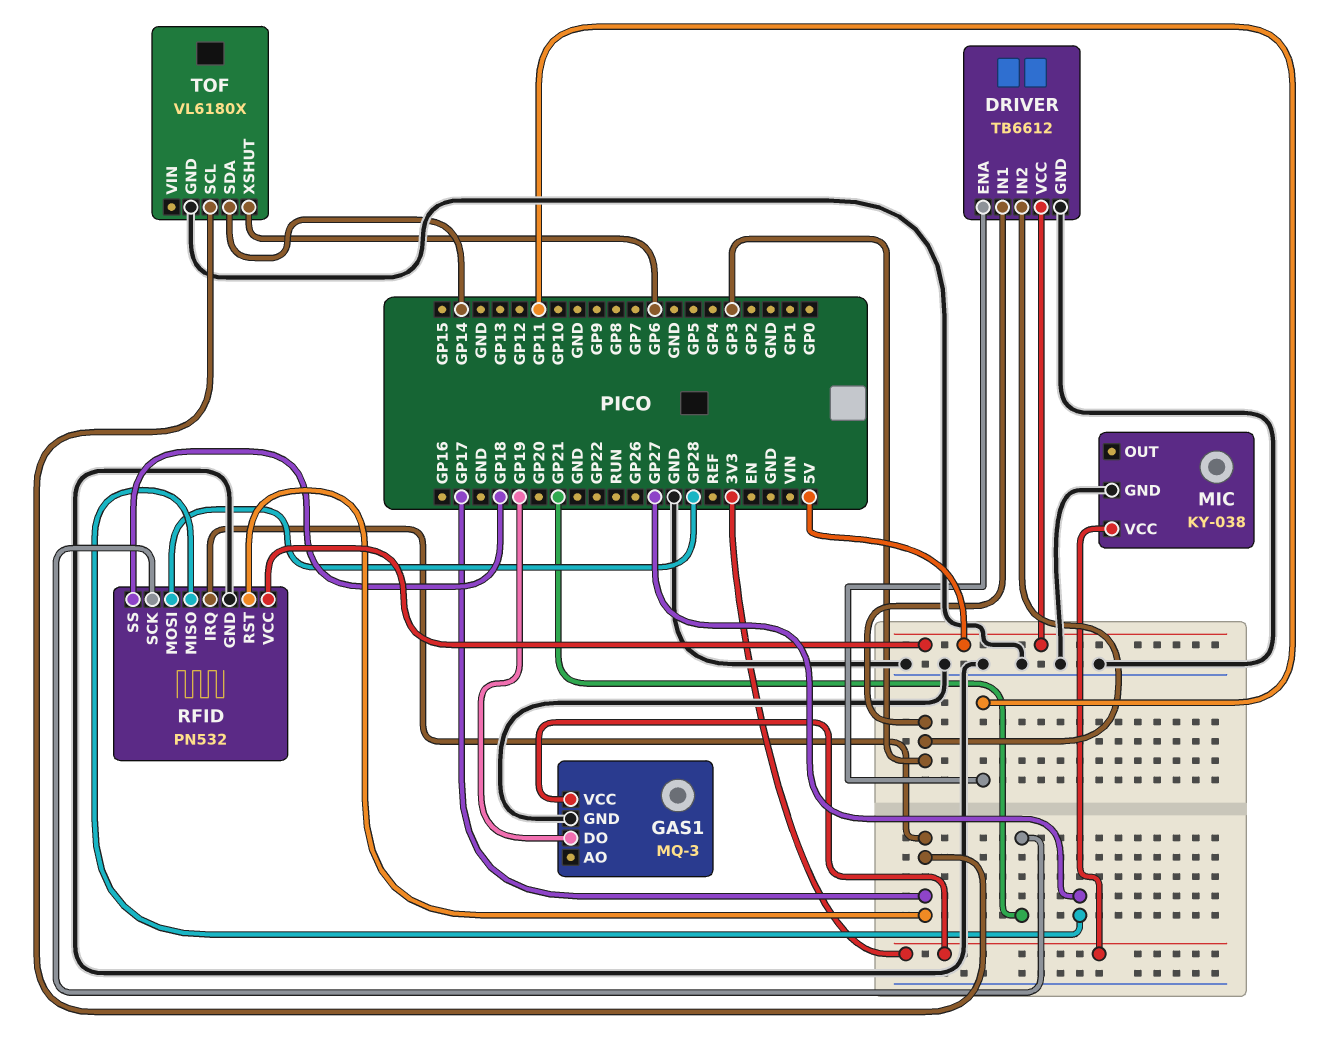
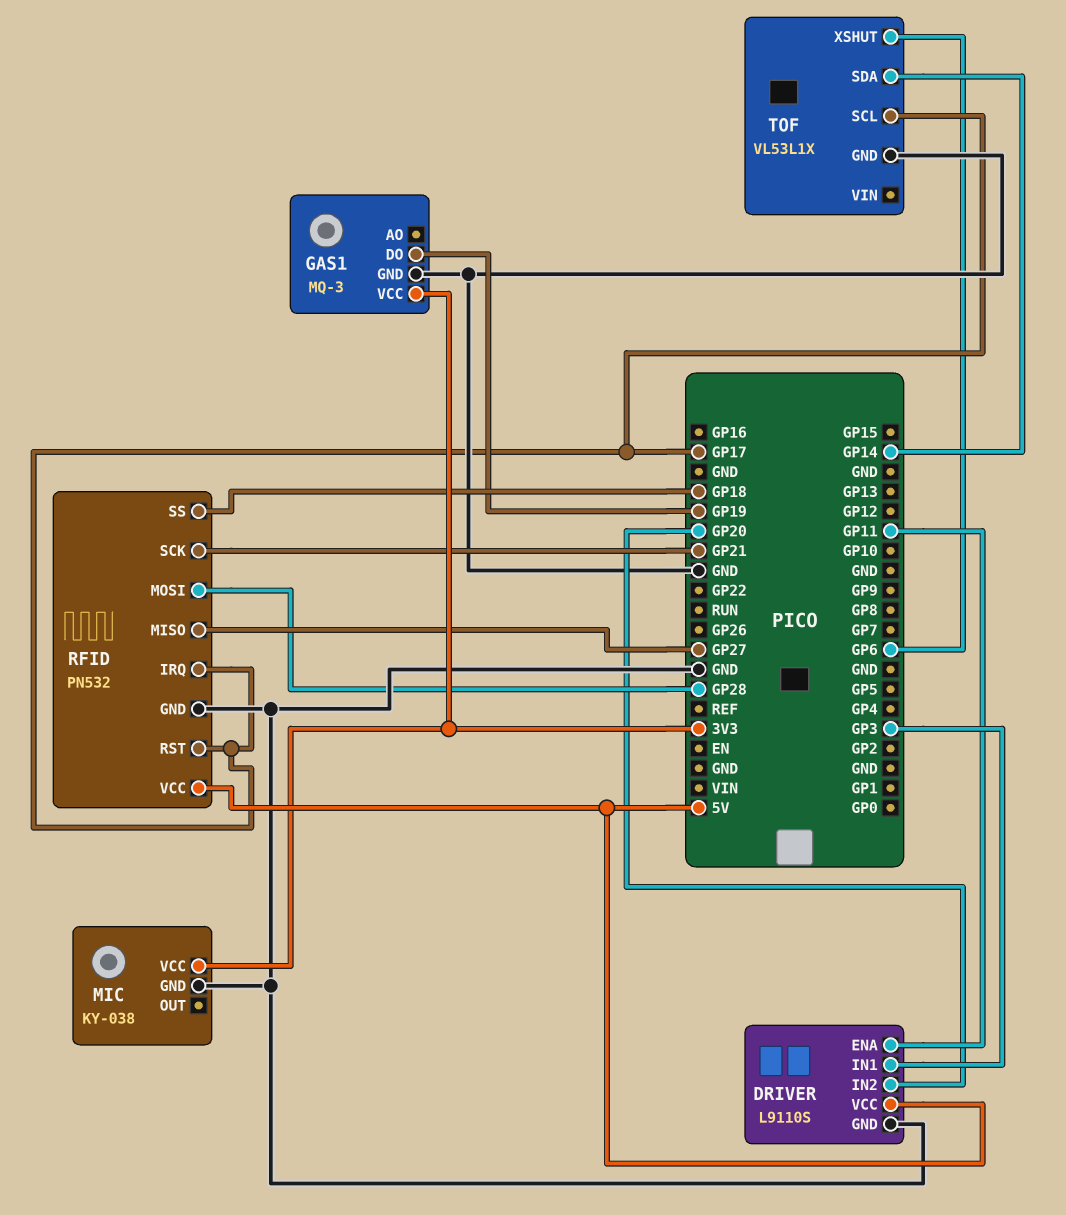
DRIVER: TB6612 -> L9110S
DRIVER pin IN2: GP3 -> GP20
TOF: VL6180X -> VL53L1X

